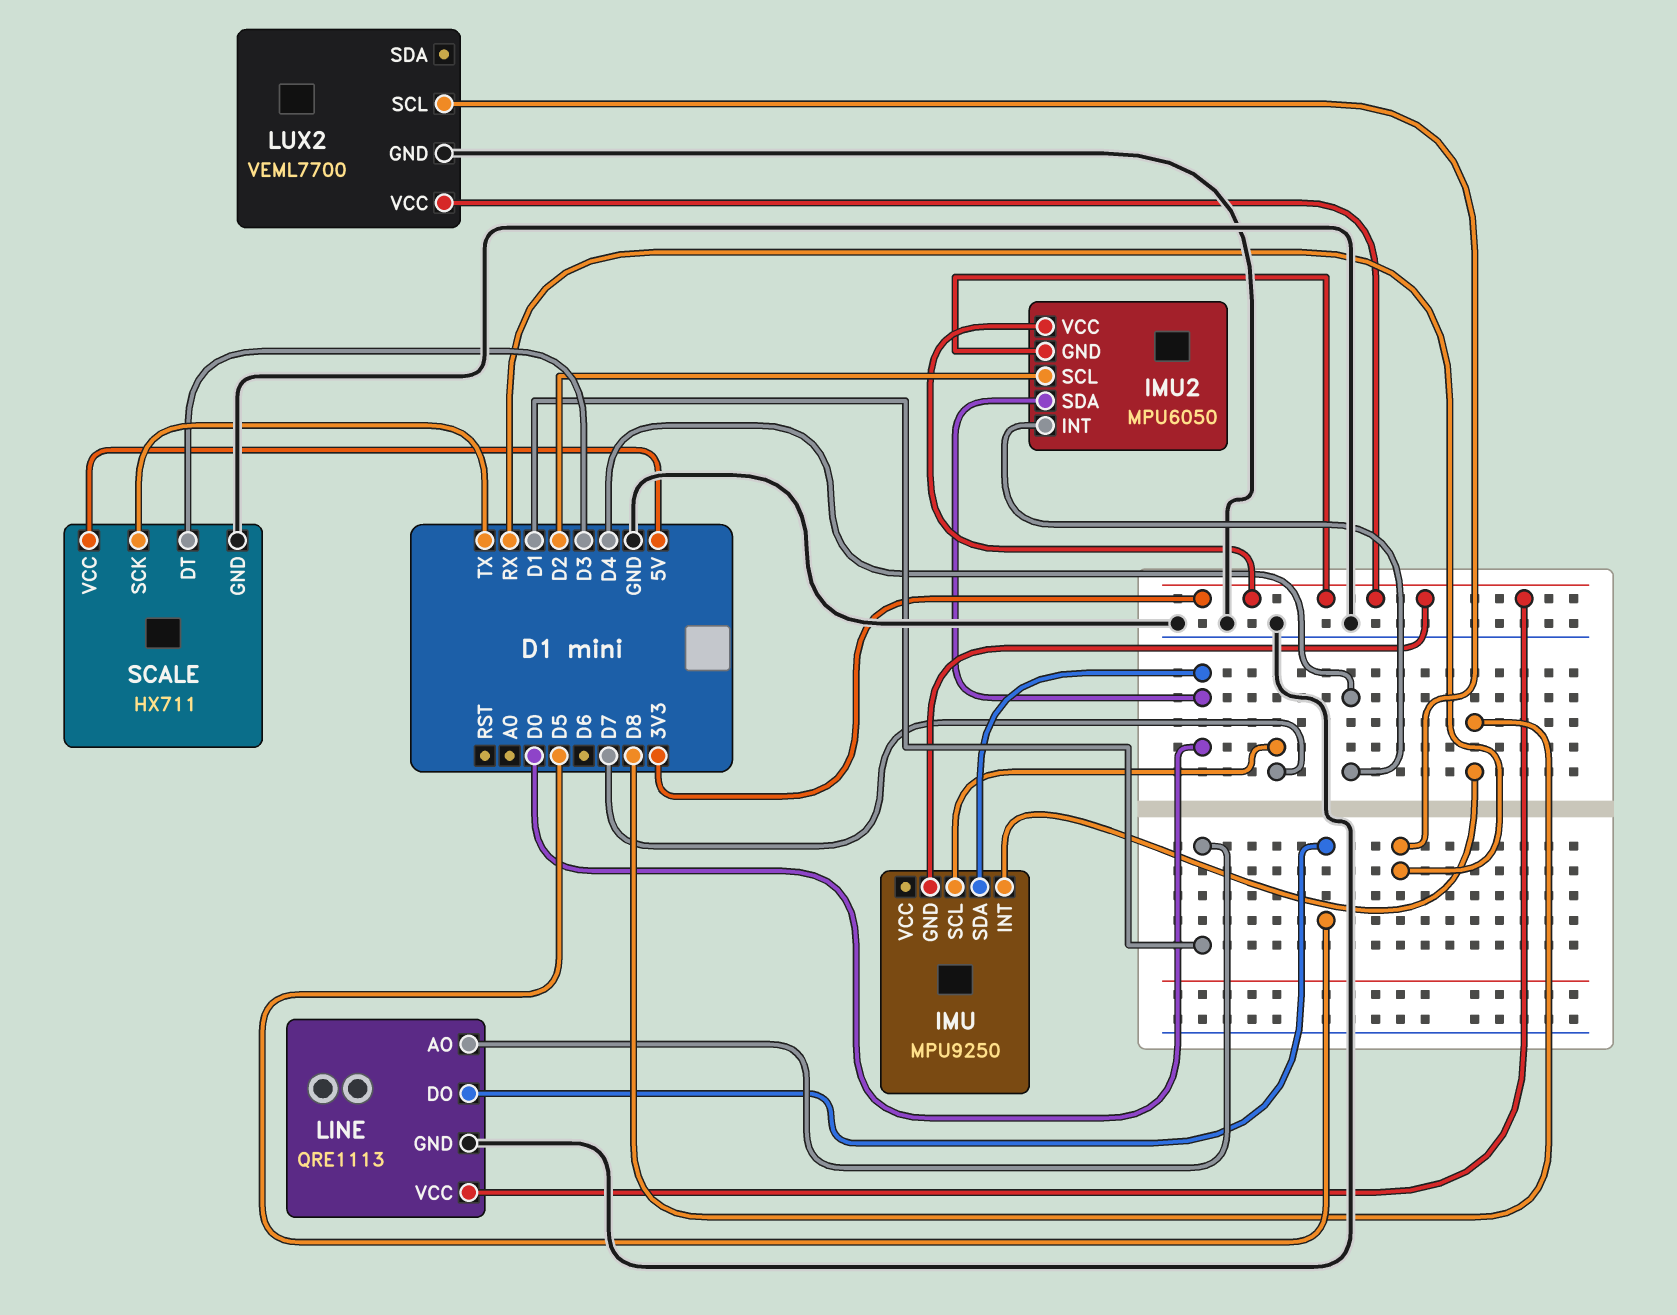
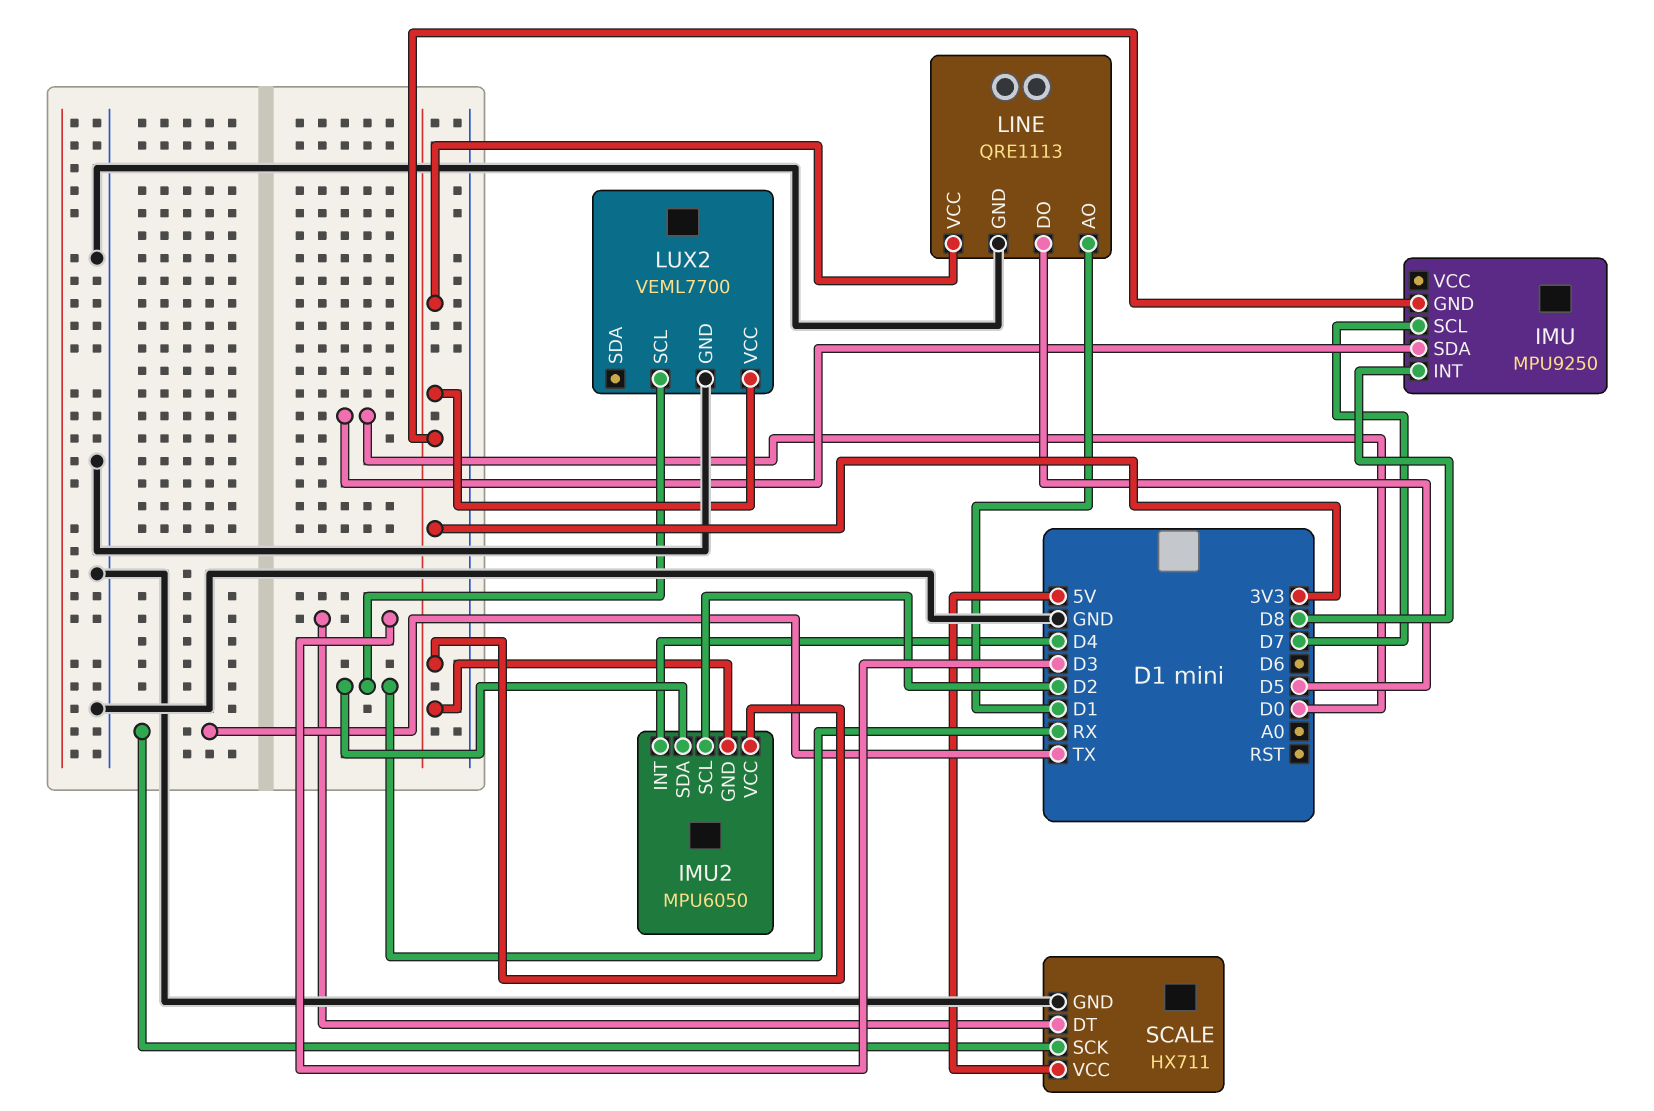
IMU2 pin SDA: D0 -> RX

